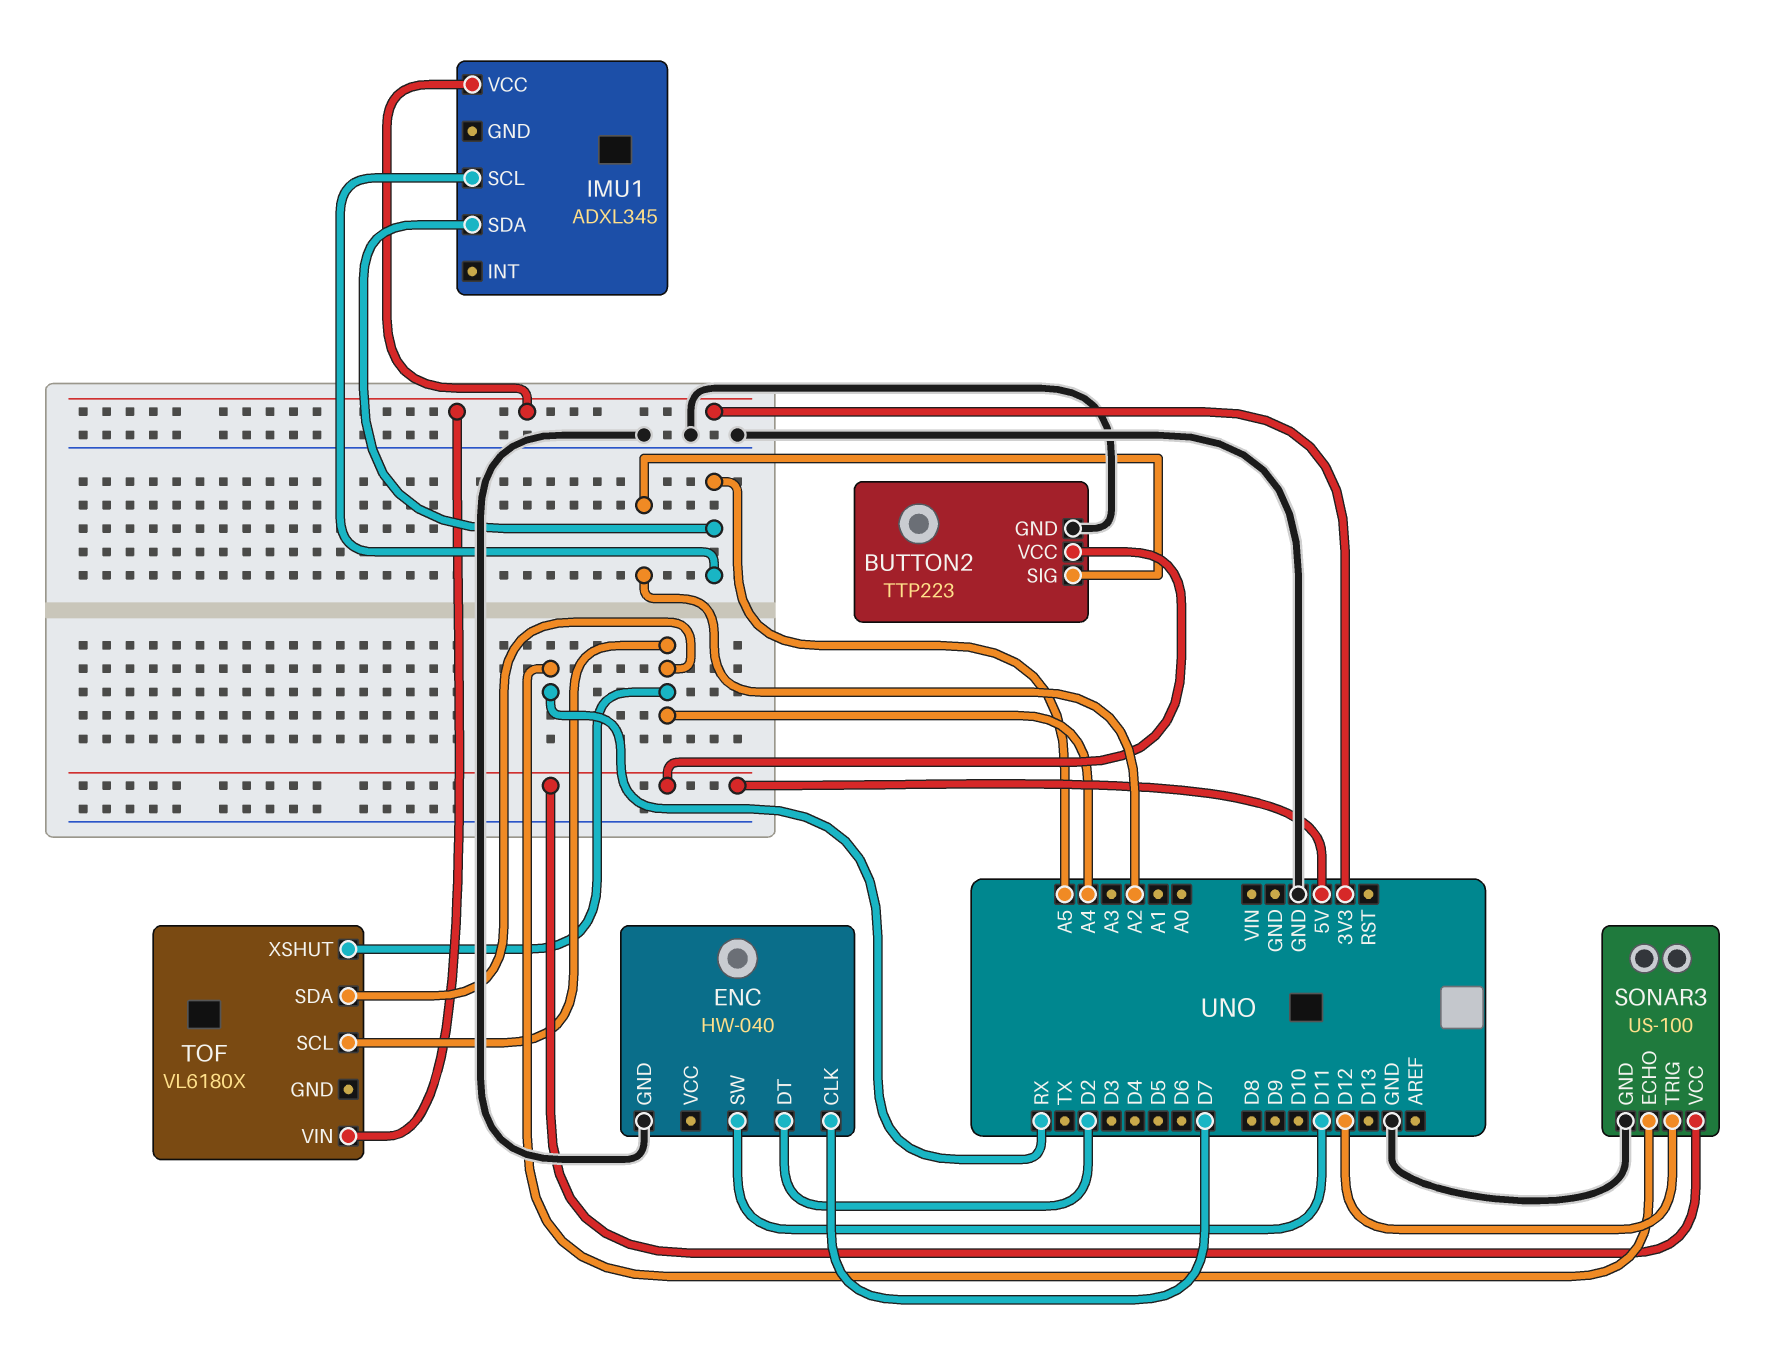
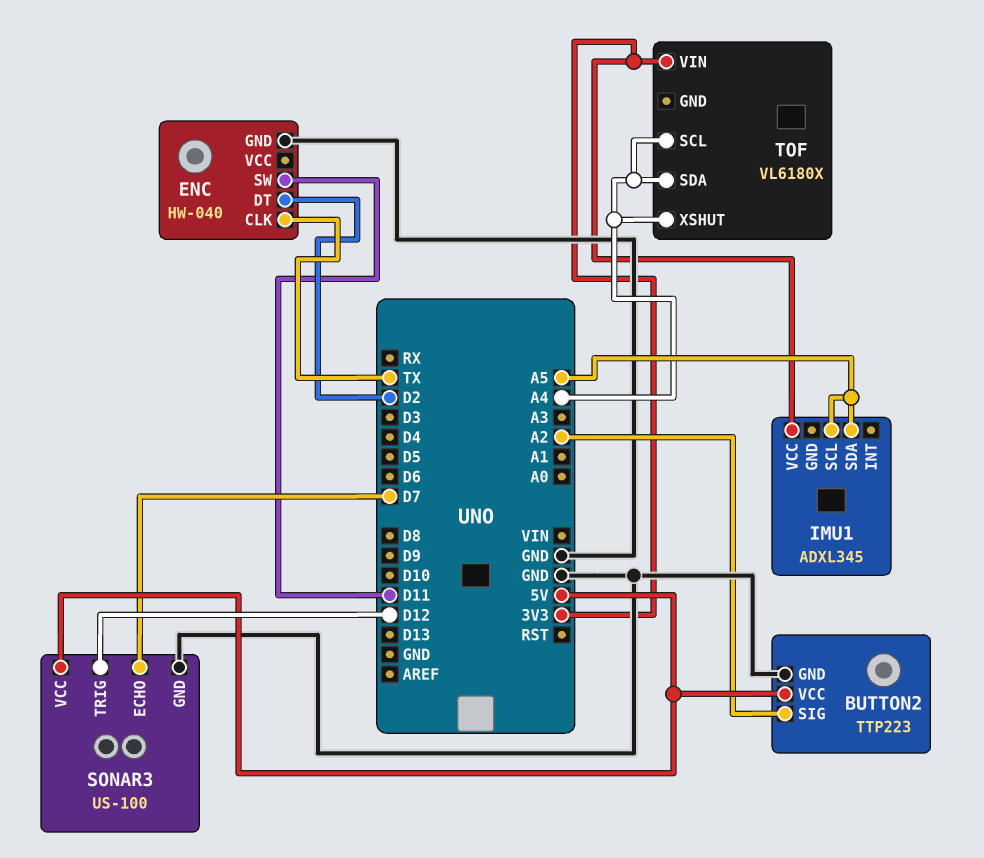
ENC pin CLK: D7 -> TX
SONAR3 pin ECHO: RX -> D7

